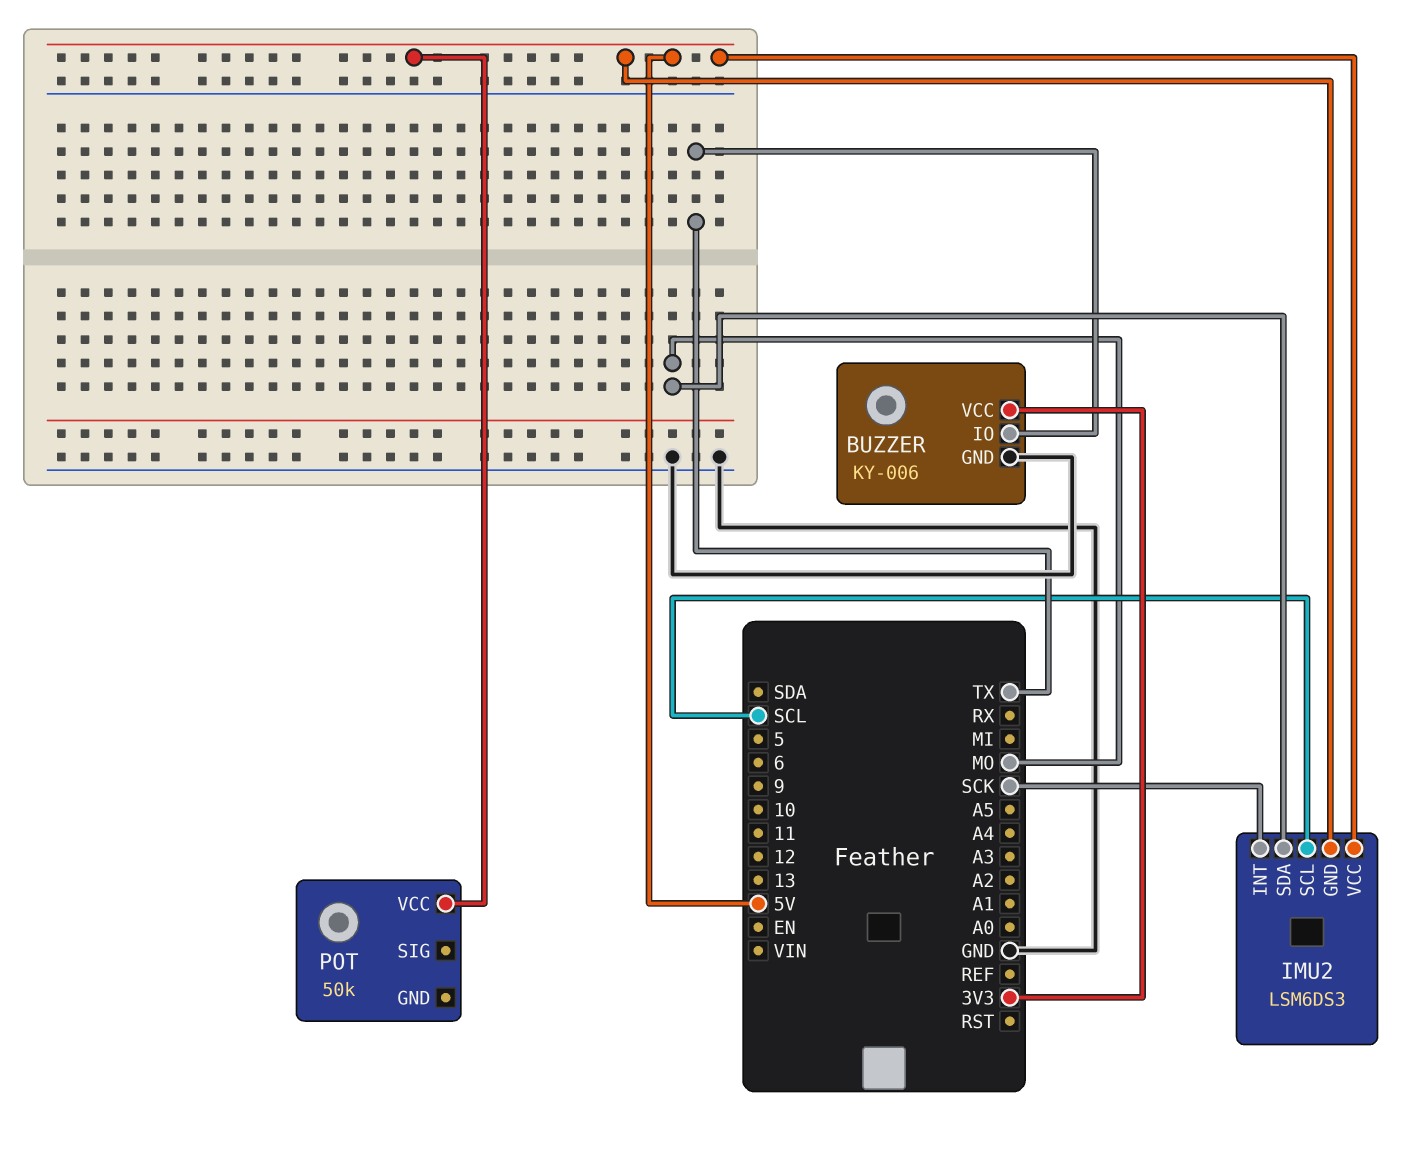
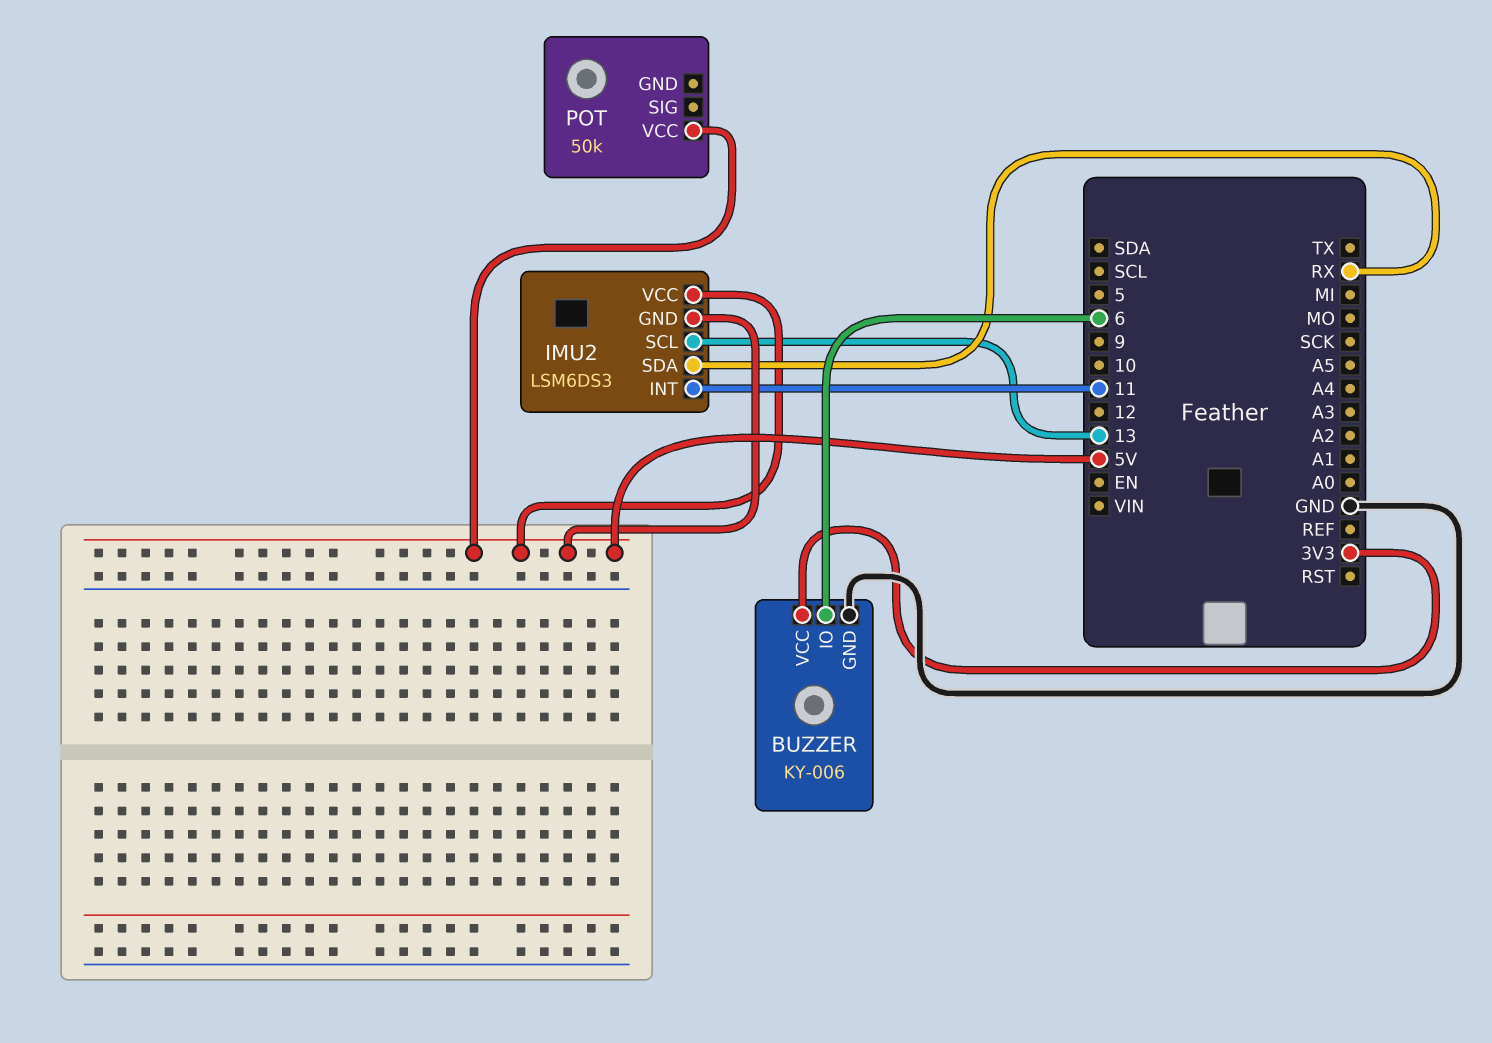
BUZZER pin IO: TX -> 6
IMU2 pin INT: SCK -> 11
IMU2 pin SCL: SCL -> 13
IMU2 pin SDA: MO -> RX

